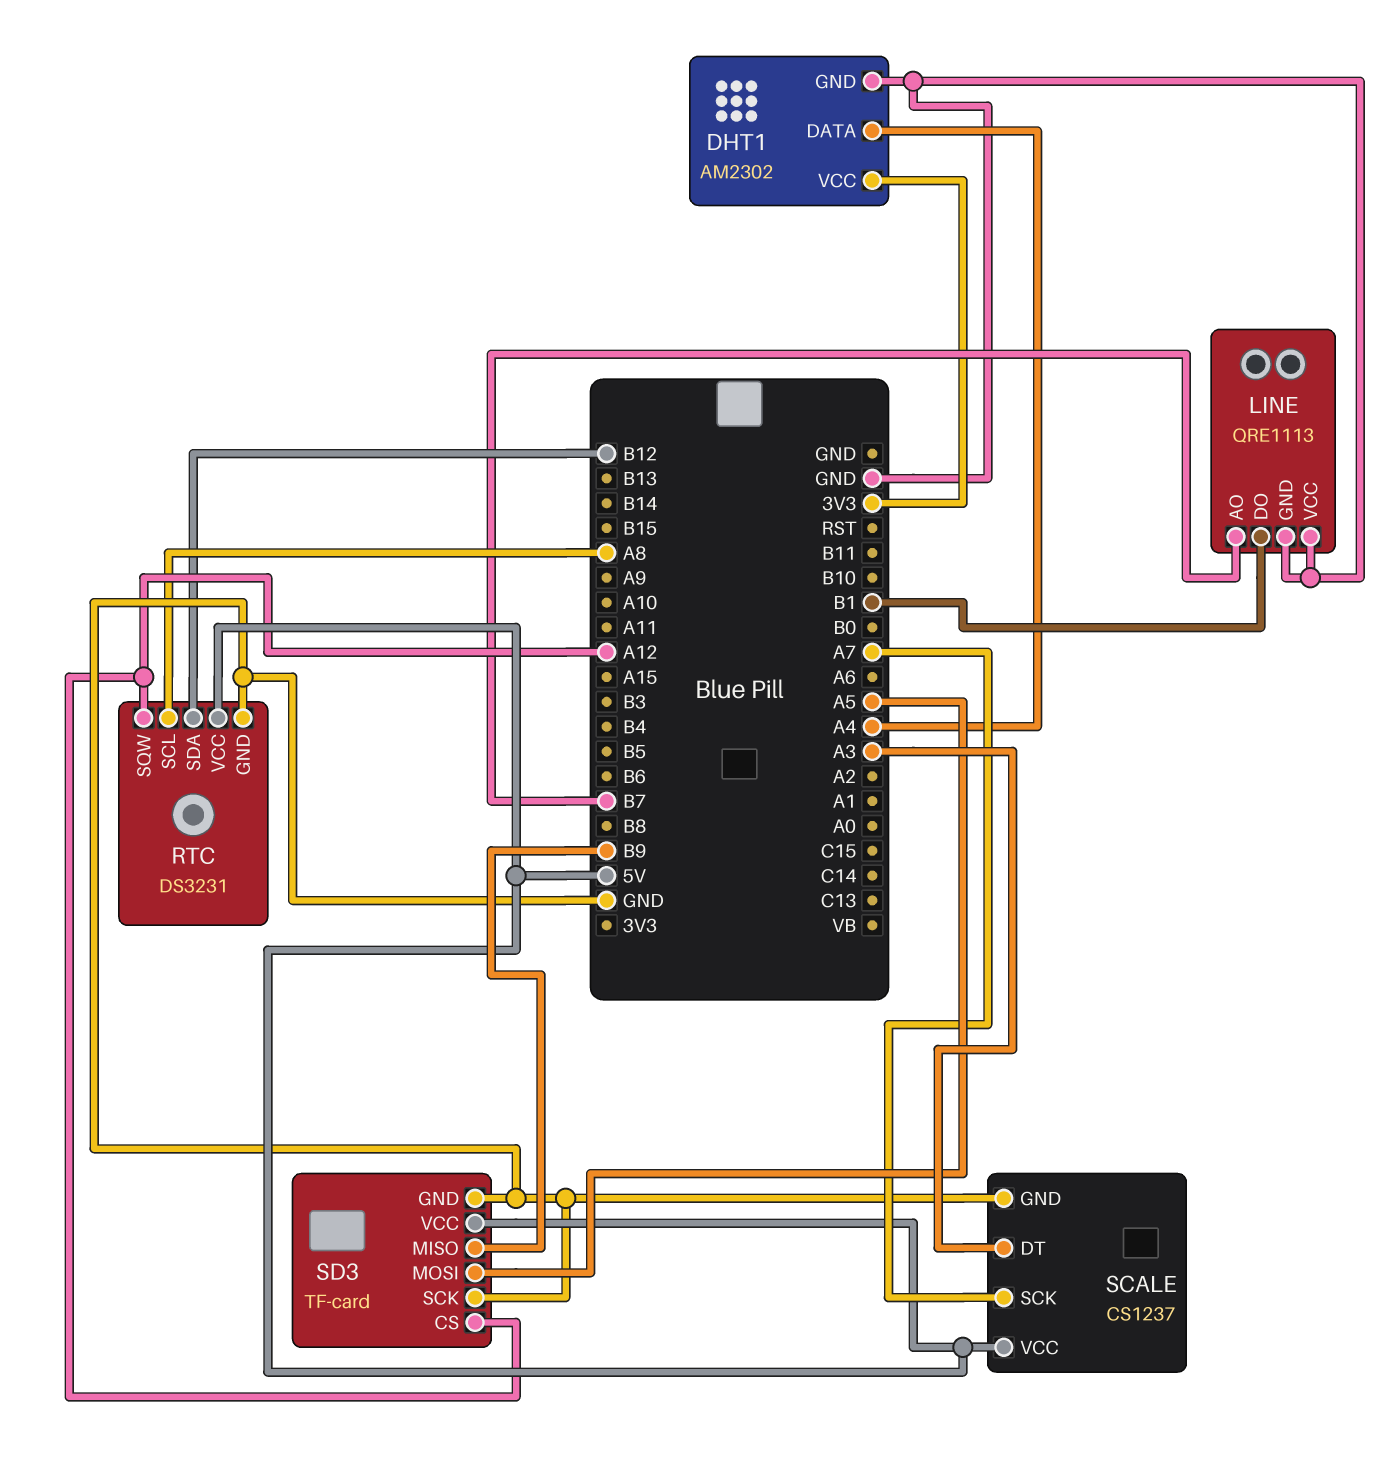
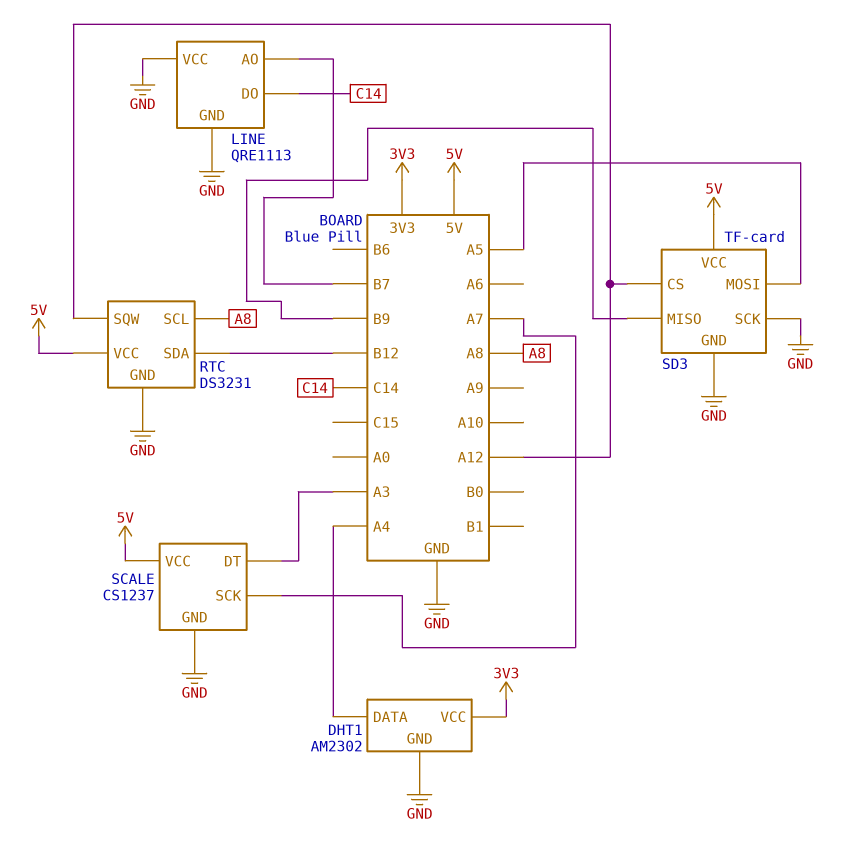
LINE pin DO: B1 -> C14

